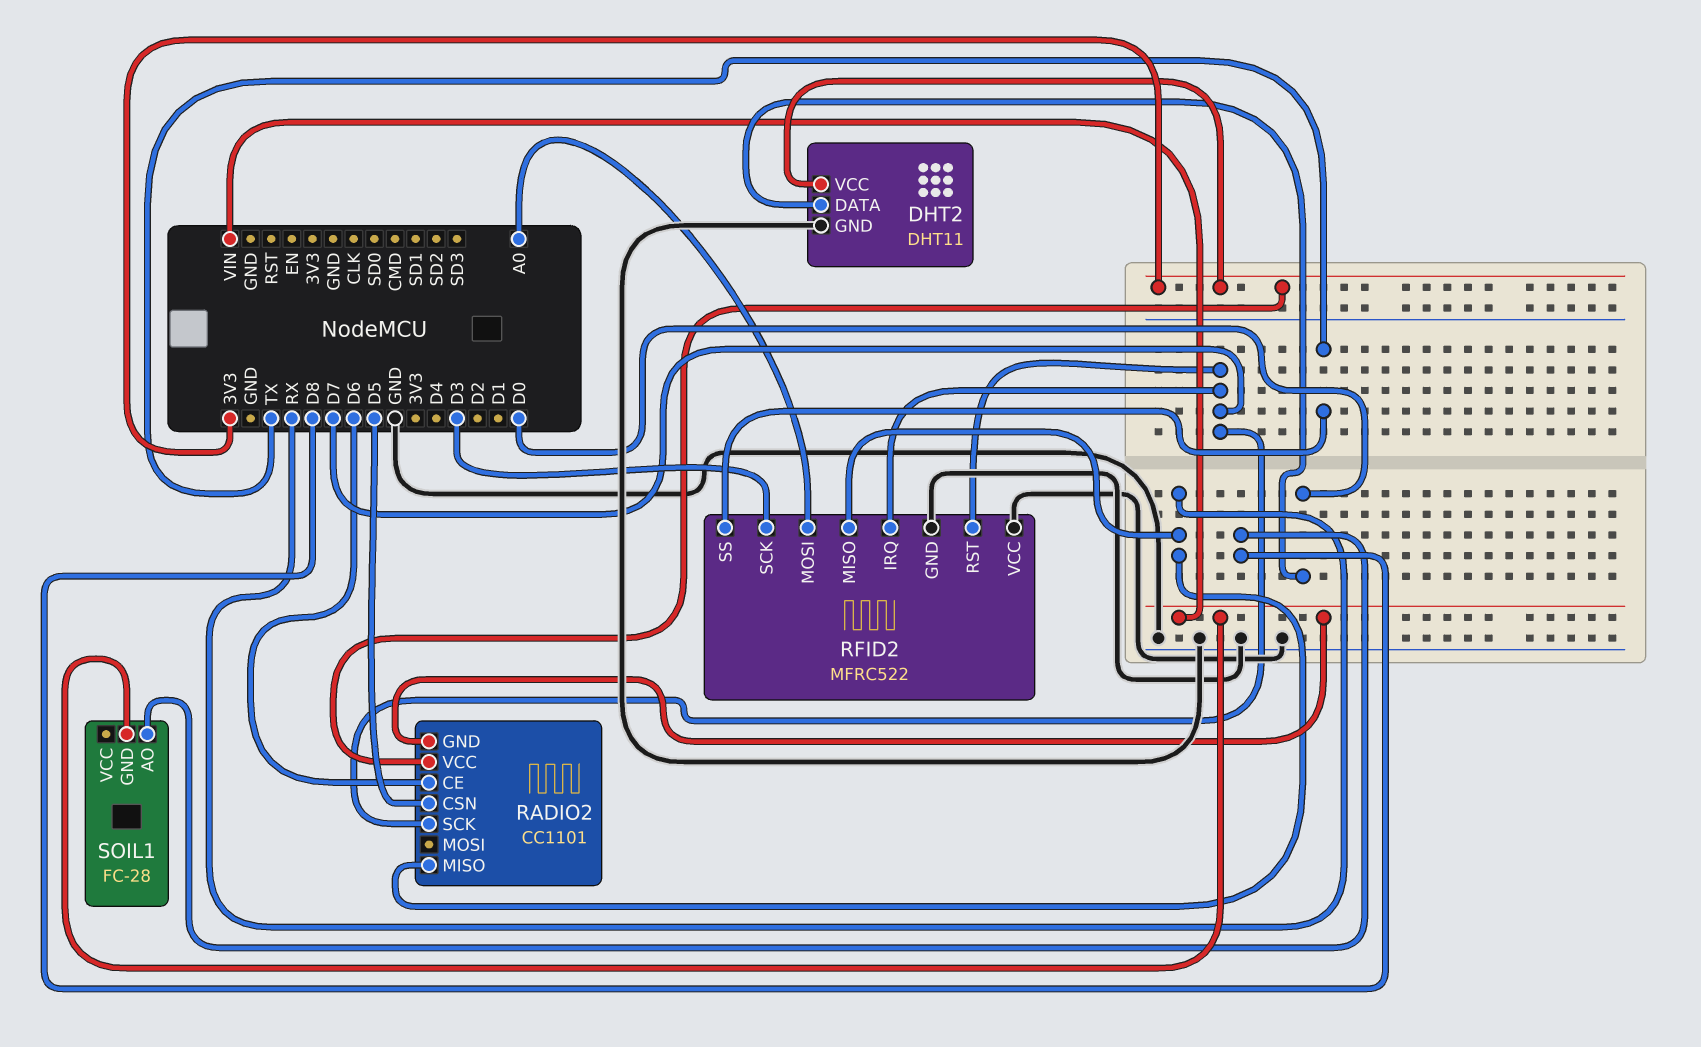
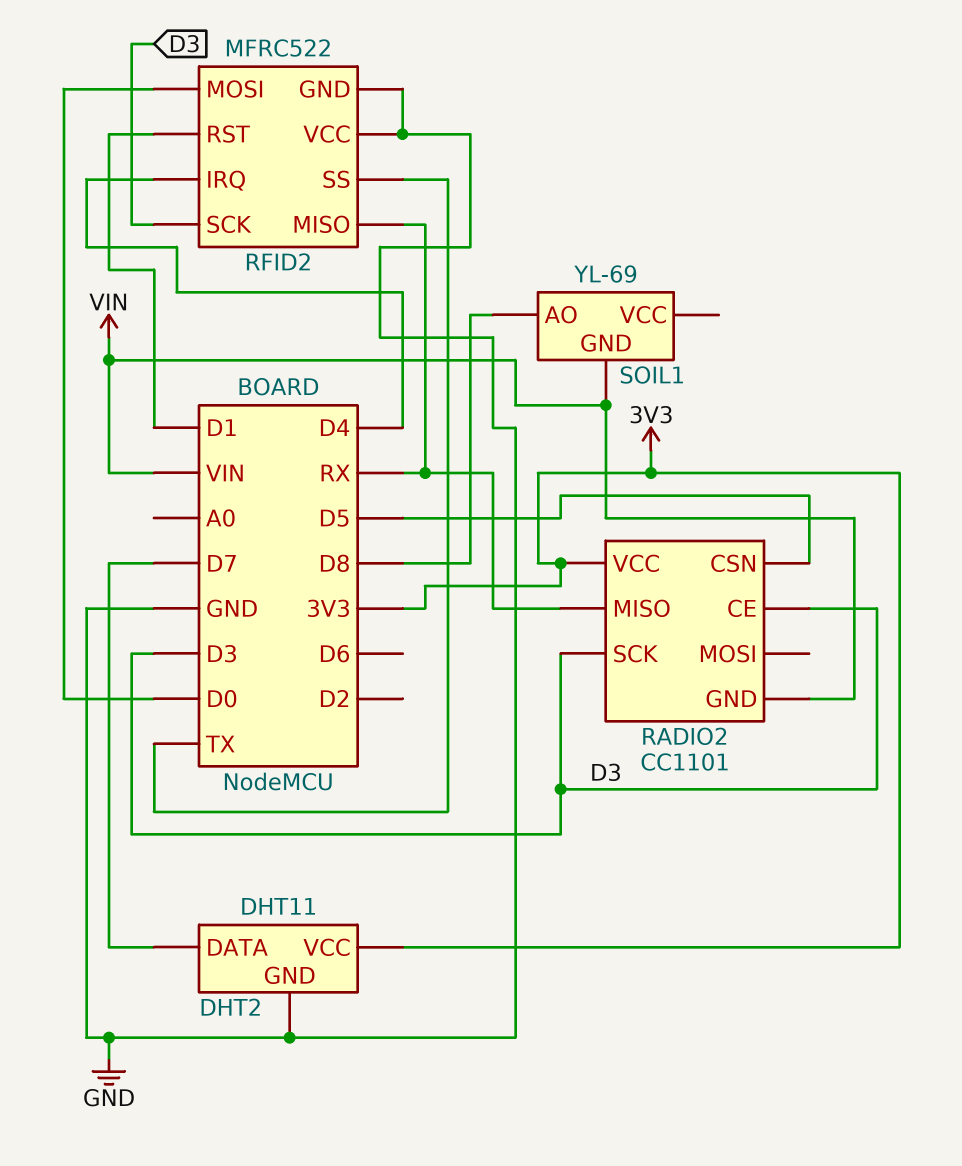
DHT2 pin DATA: D0 -> D7
RADIO2 pin CE: D6 -> D3
RADIO2 pin SCK: D7 -> D3
RFID2 pin IRQ: D7 -> D4
RFID2 pin MOSI: A0 -> D0
RFID2 pin RST: D7 -> D1
SOIL1: FC-28 -> YL-69

